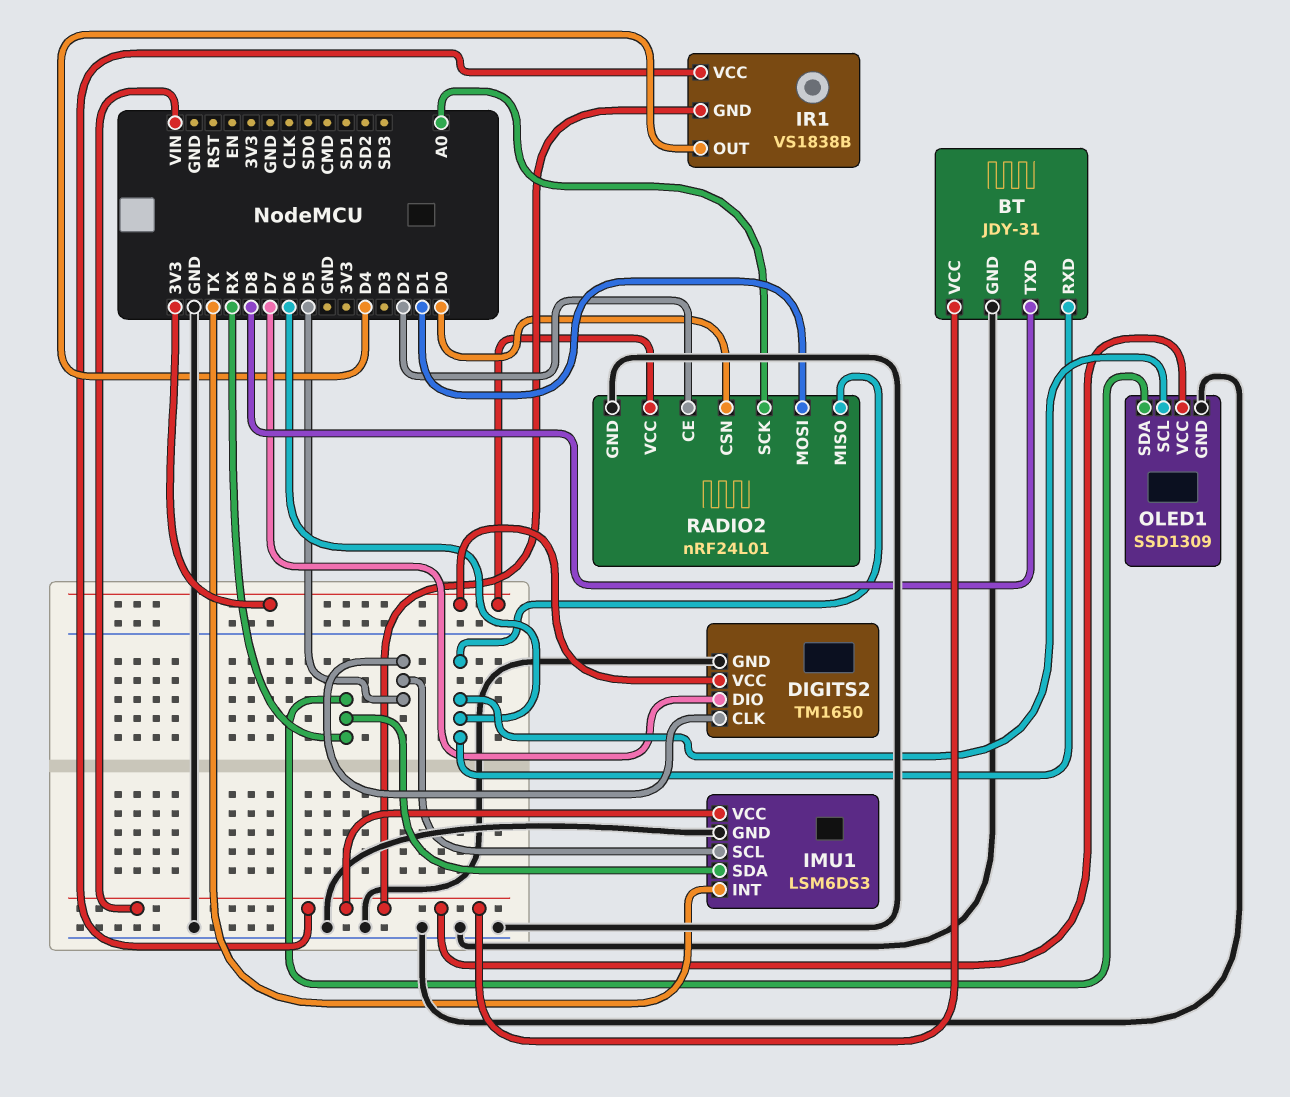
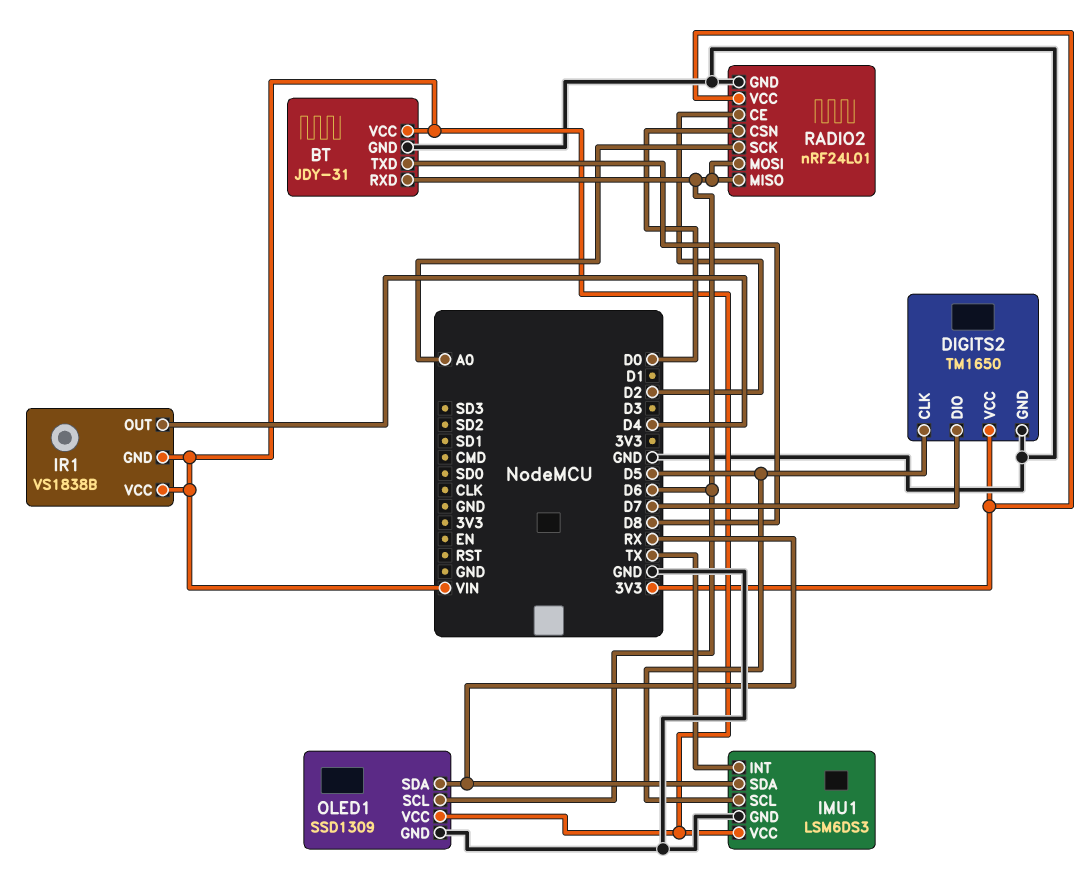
RADIO2 pin MOSI: D1 -> D6

